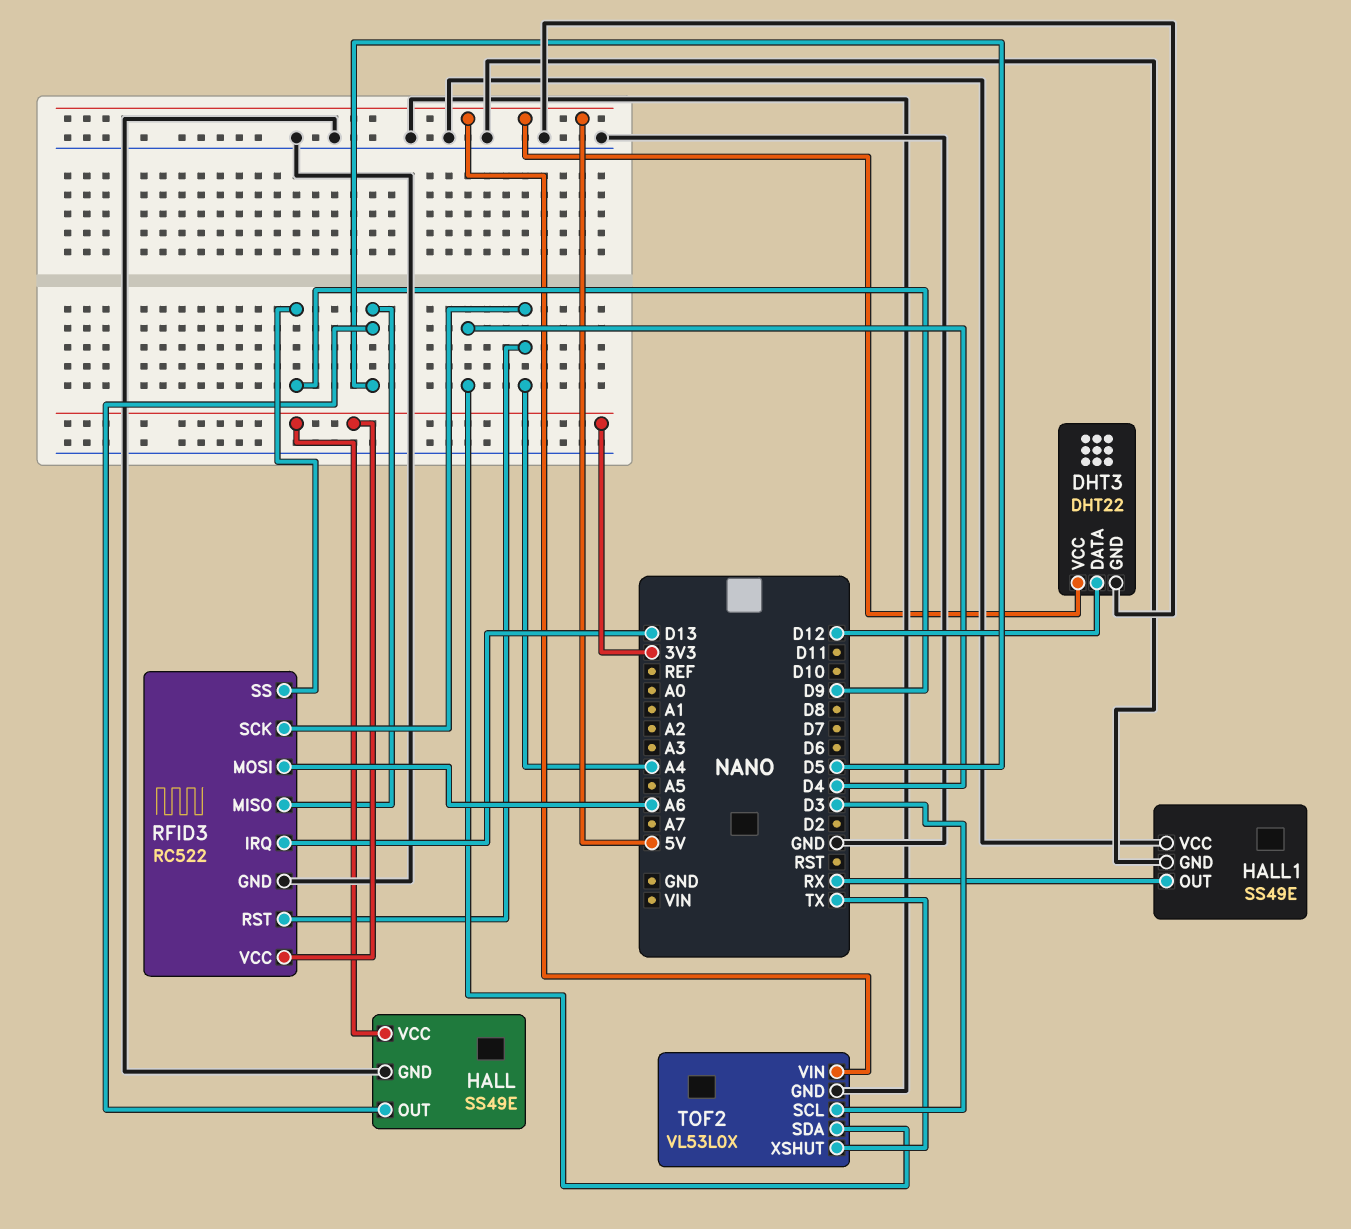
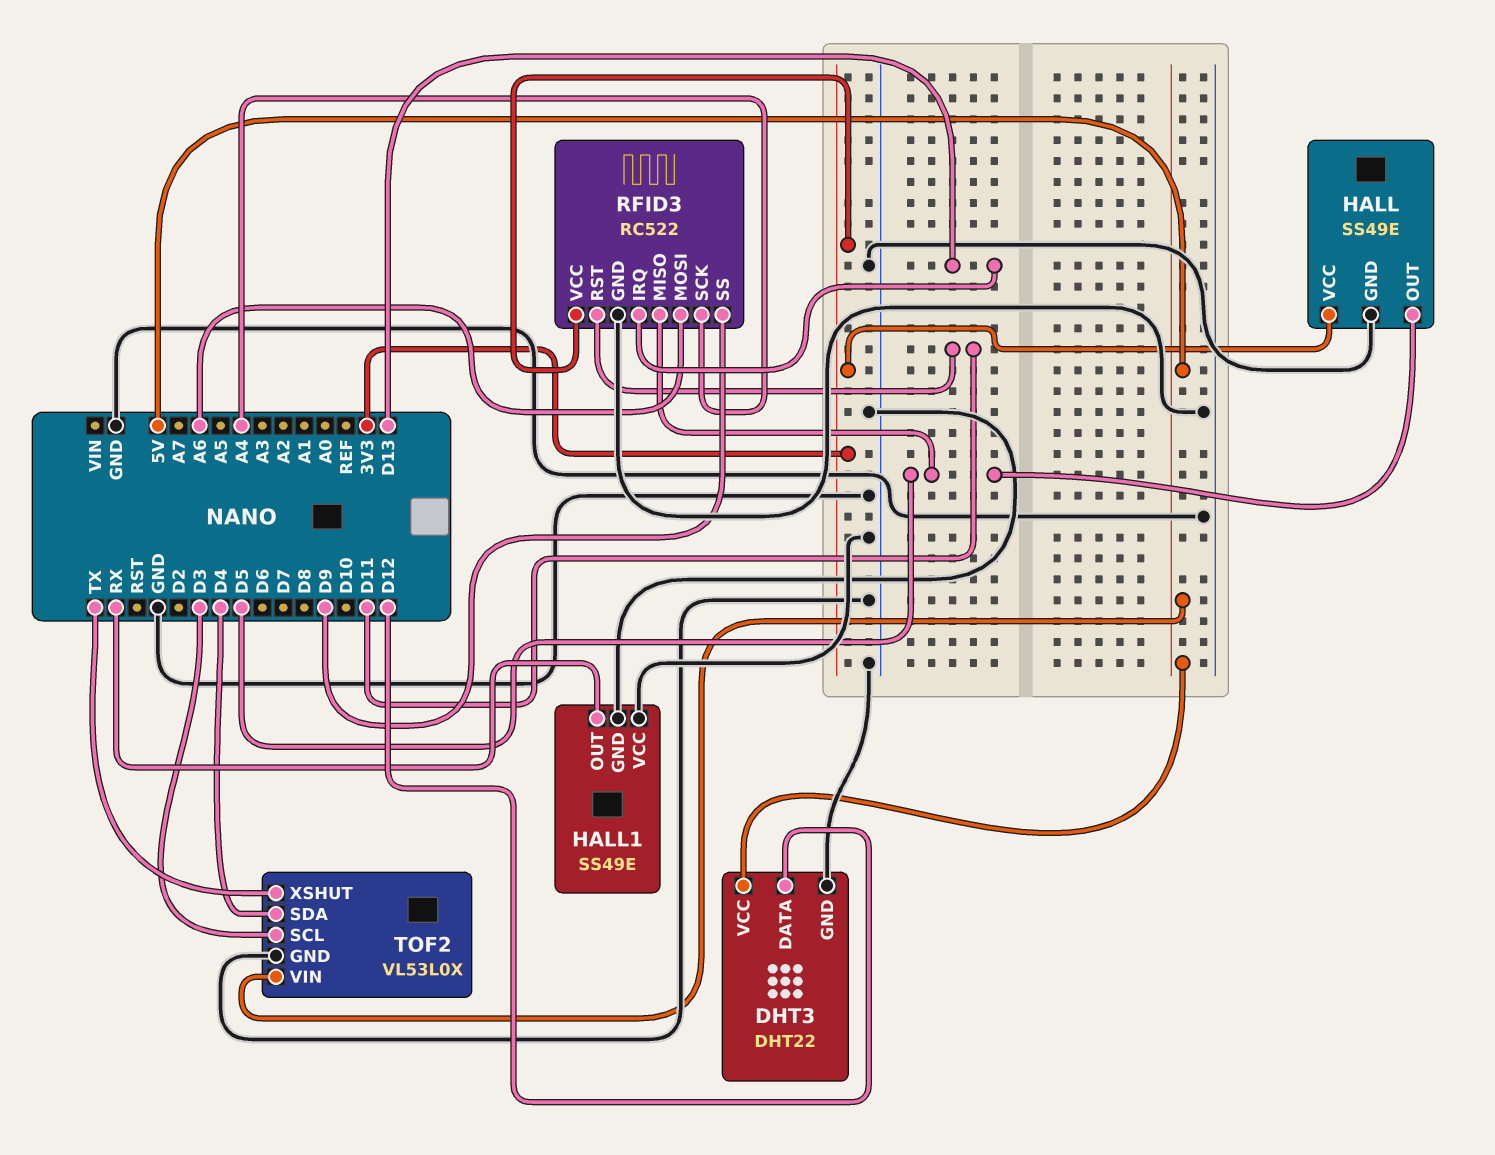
RFID3 pin RST: A4 -> D11

